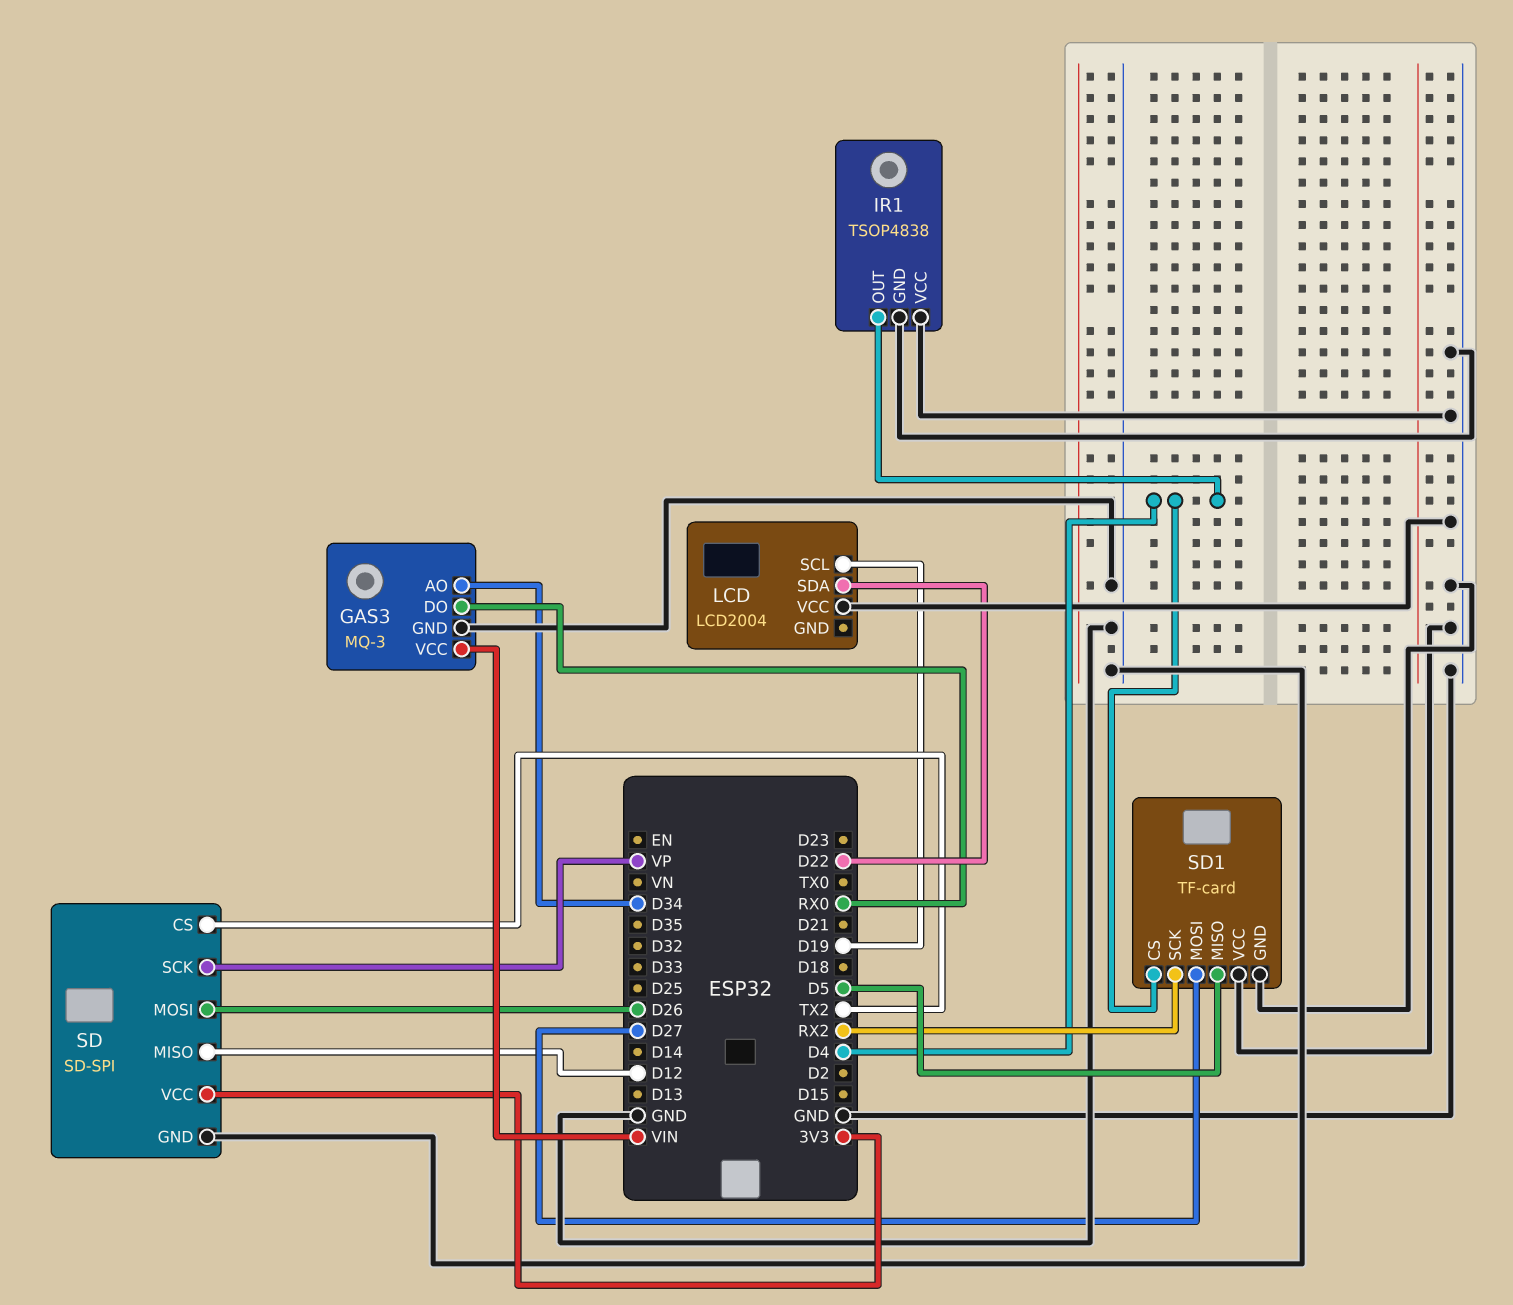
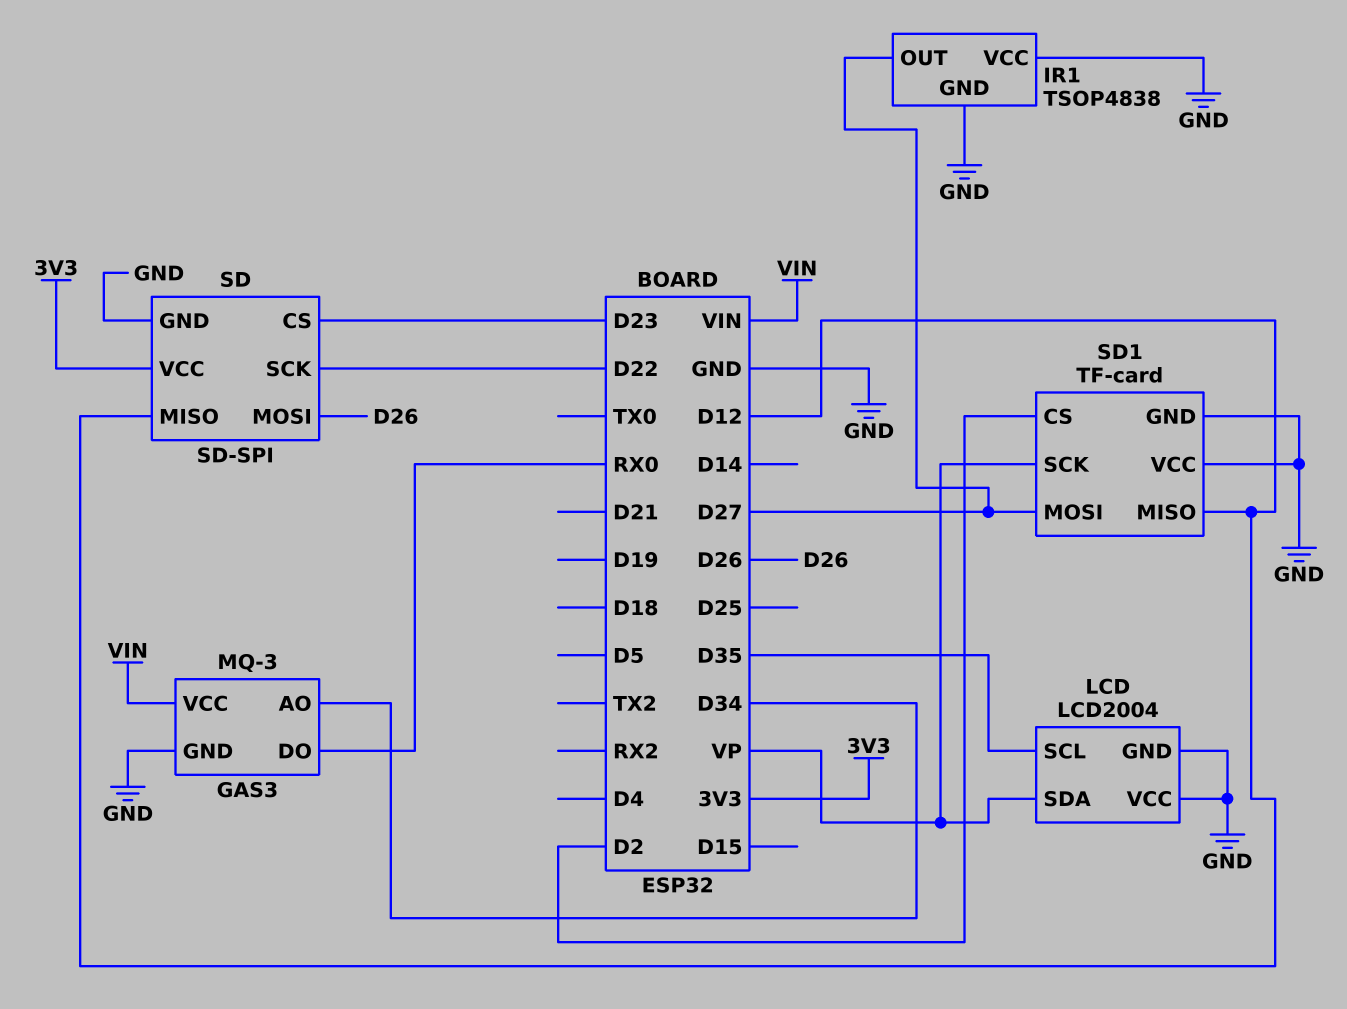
IR1 pin OUT: D4 -> D27
LCD pin GND: none -> GND
LCD pin SCL: D19 -> D35
LCD pin SDA: D22 -> VP
SD pin CS: TX2 -> D23
SD pin SCK: VP -> D22
SD1 pin CS: D4 -> D2
SD1 pin MISO: D5 -> D12
SD1 pin SCK: RX2 -> VP

